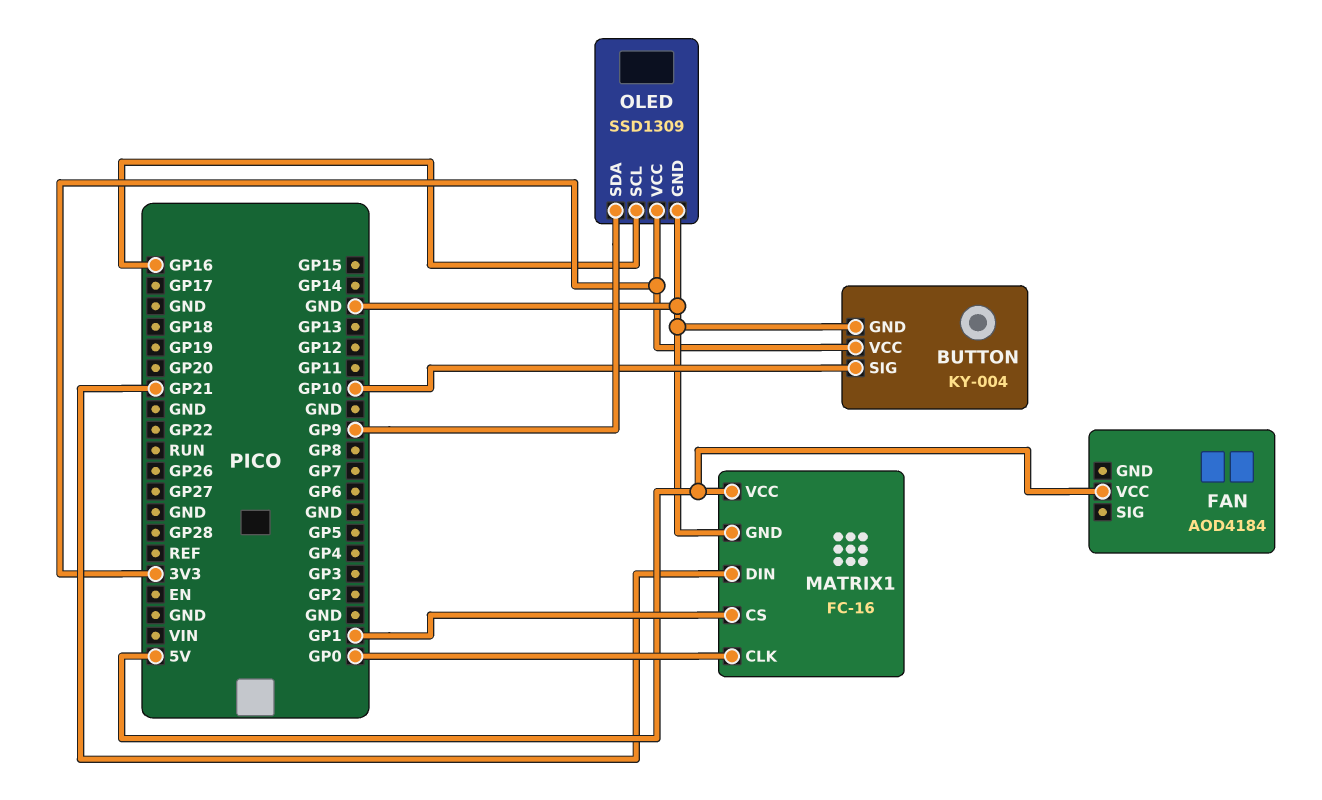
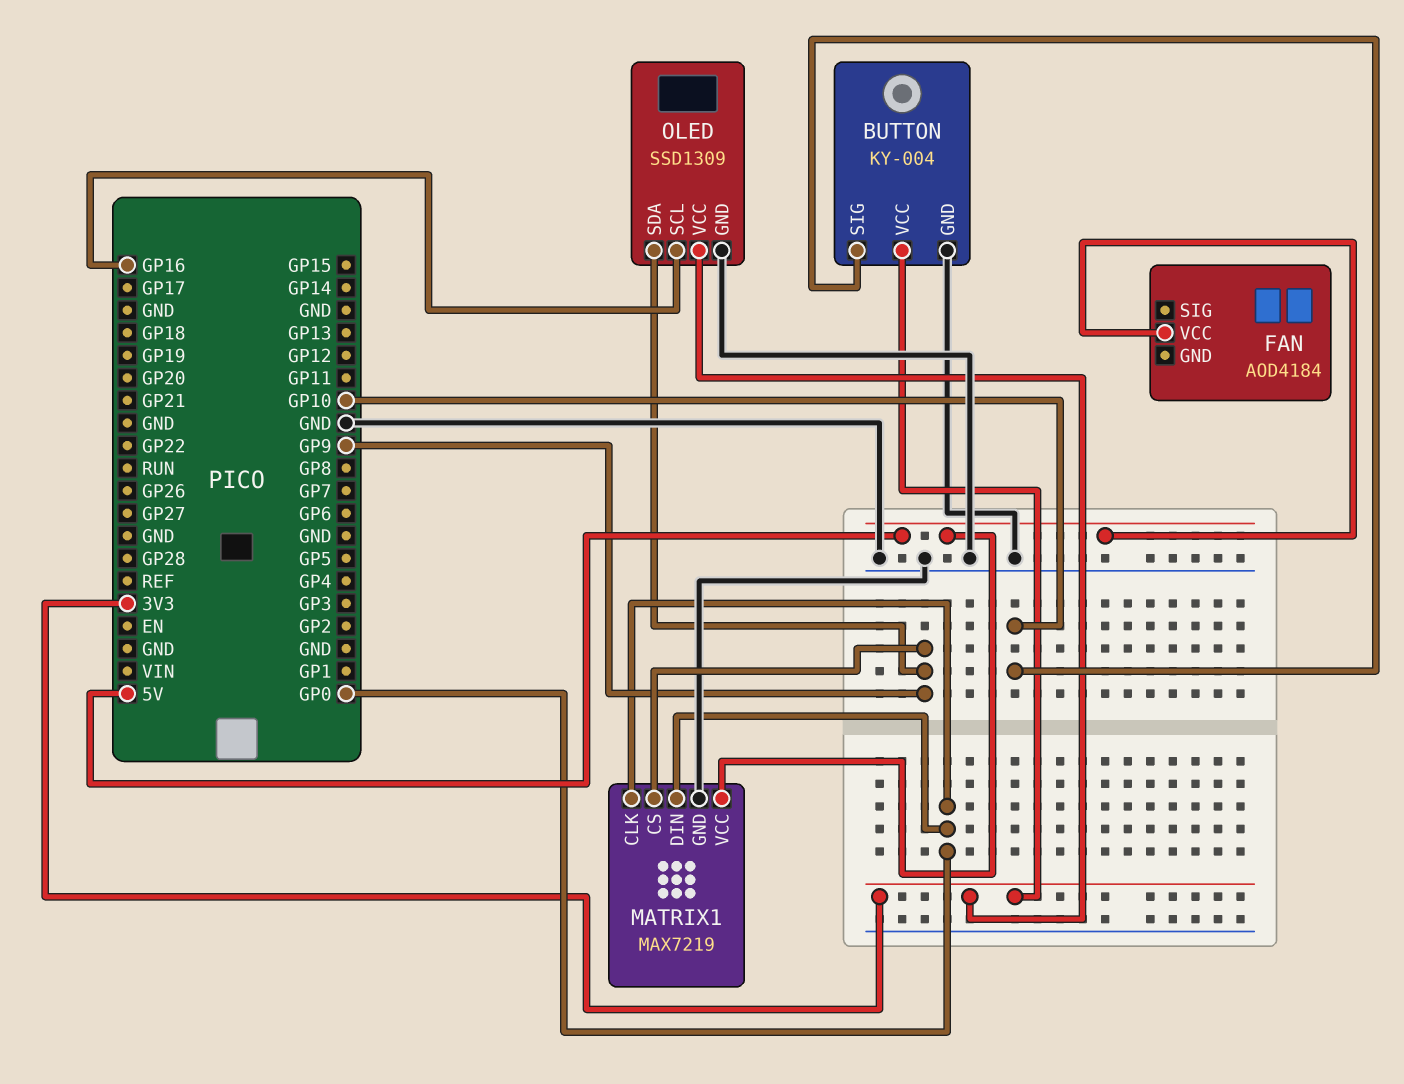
MATRIX1: FC-16 -> MAX7219
MATRIX1 pin CS: GP1 -> GP9
MATRIX1 pin DIN: GP21 -> GP0

